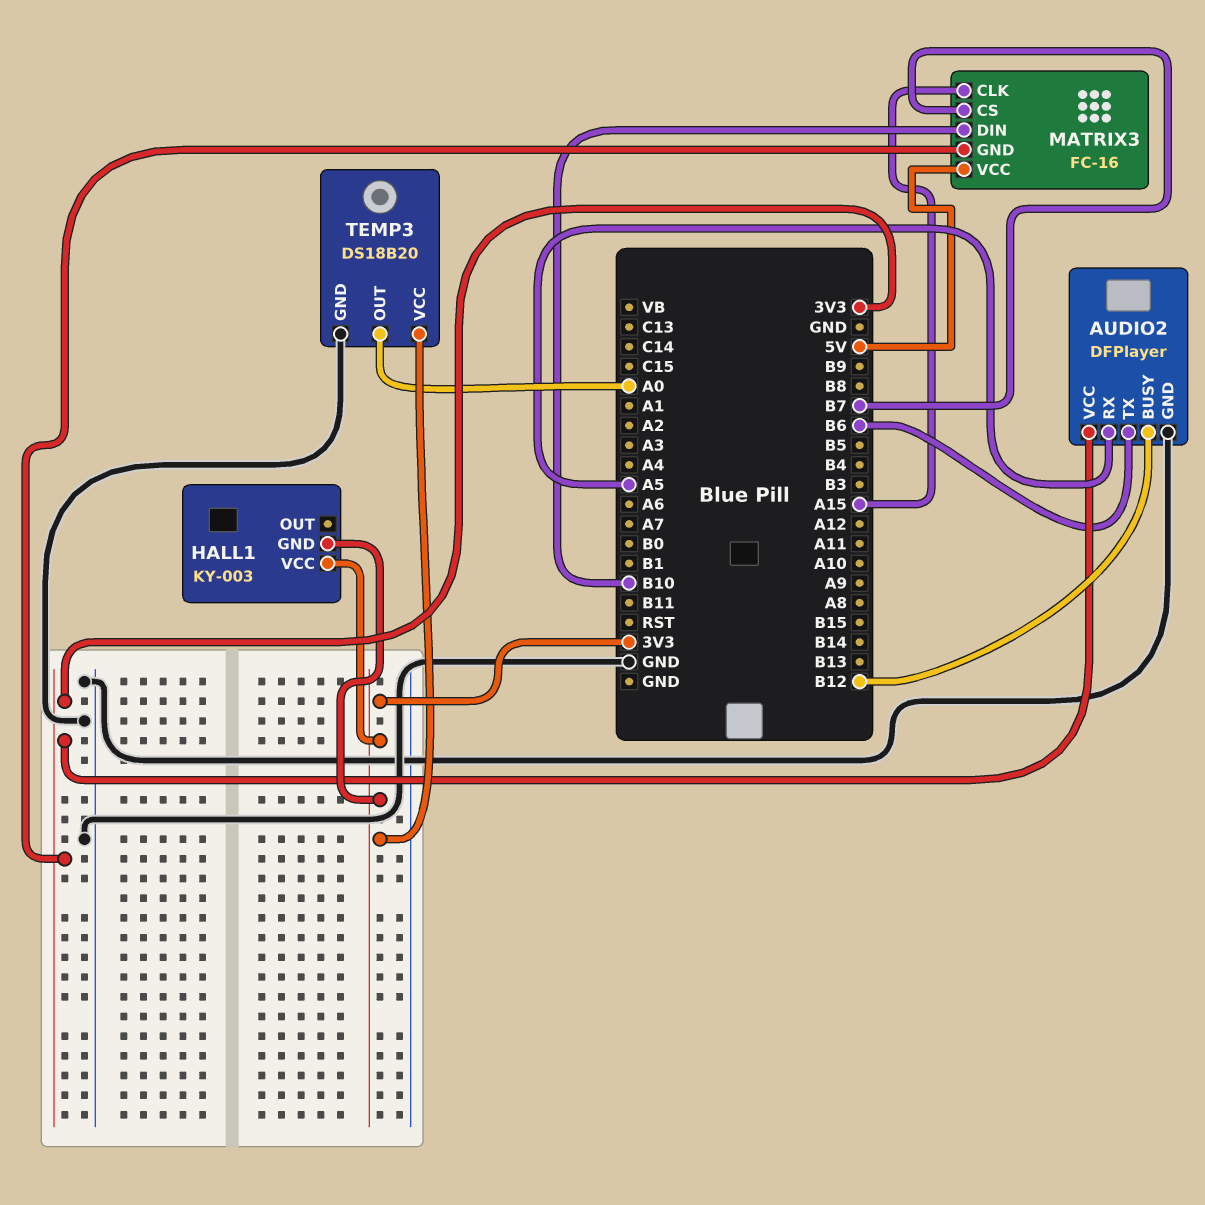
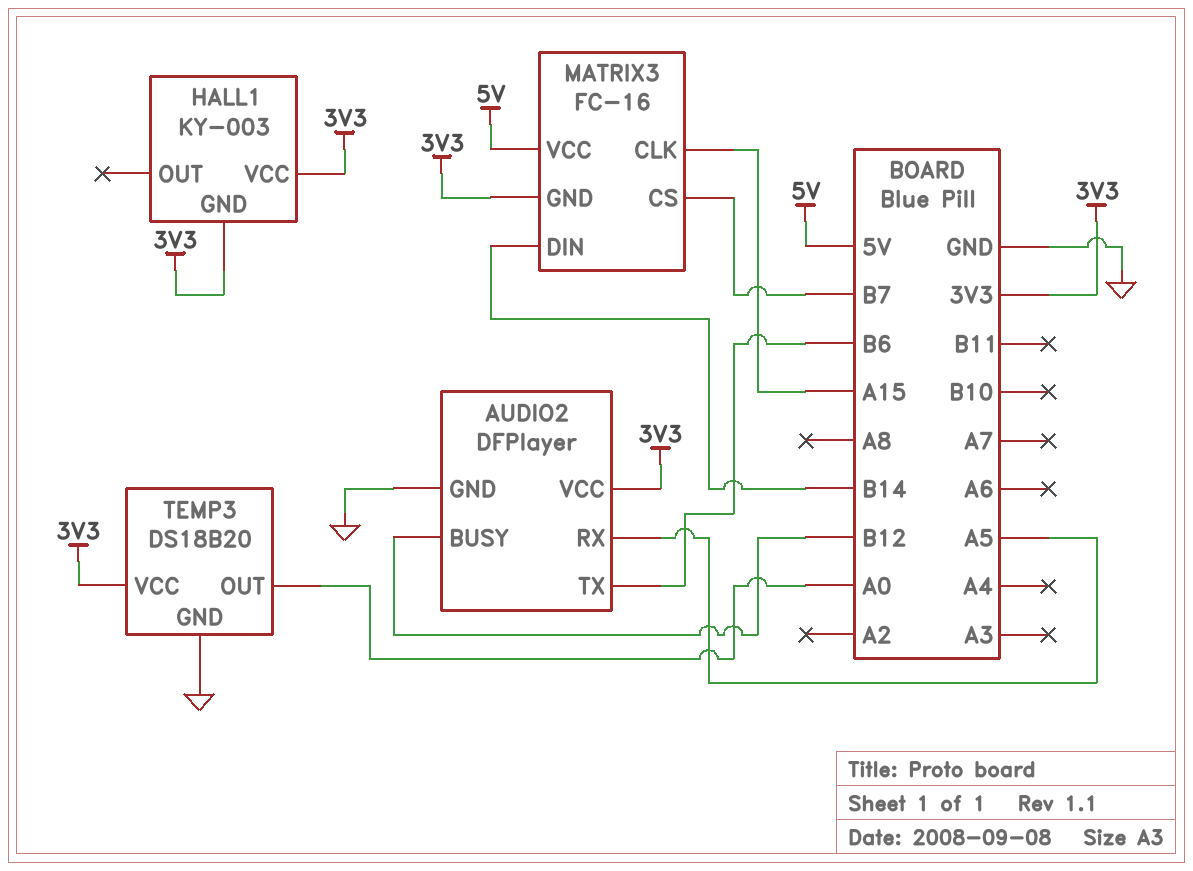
MATRIX3 pin DIN: B10 -> B14

